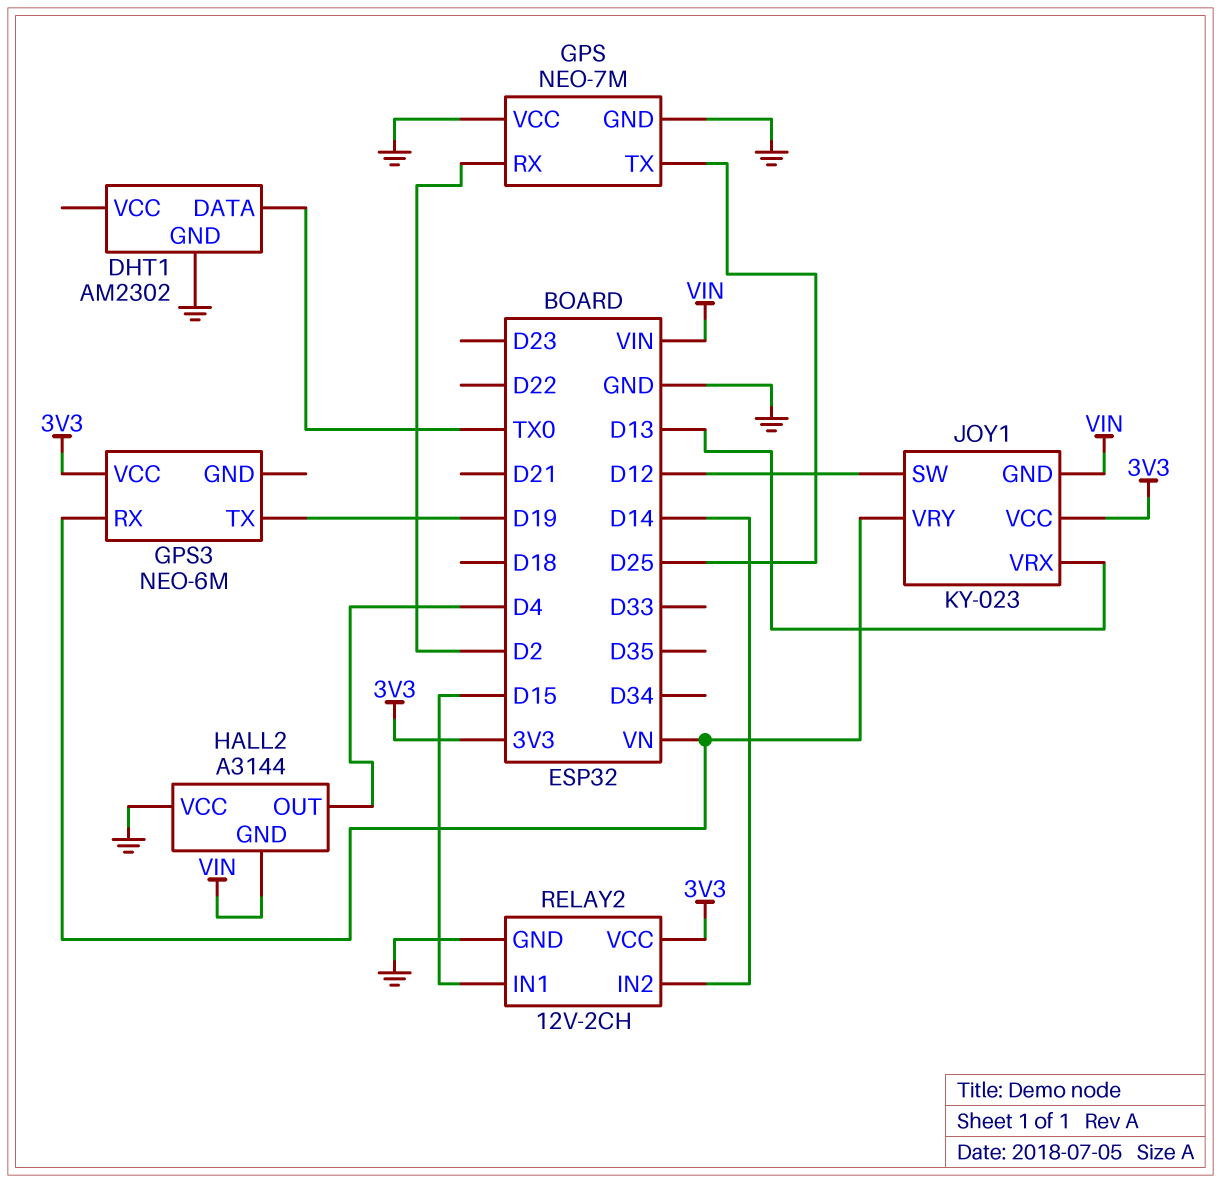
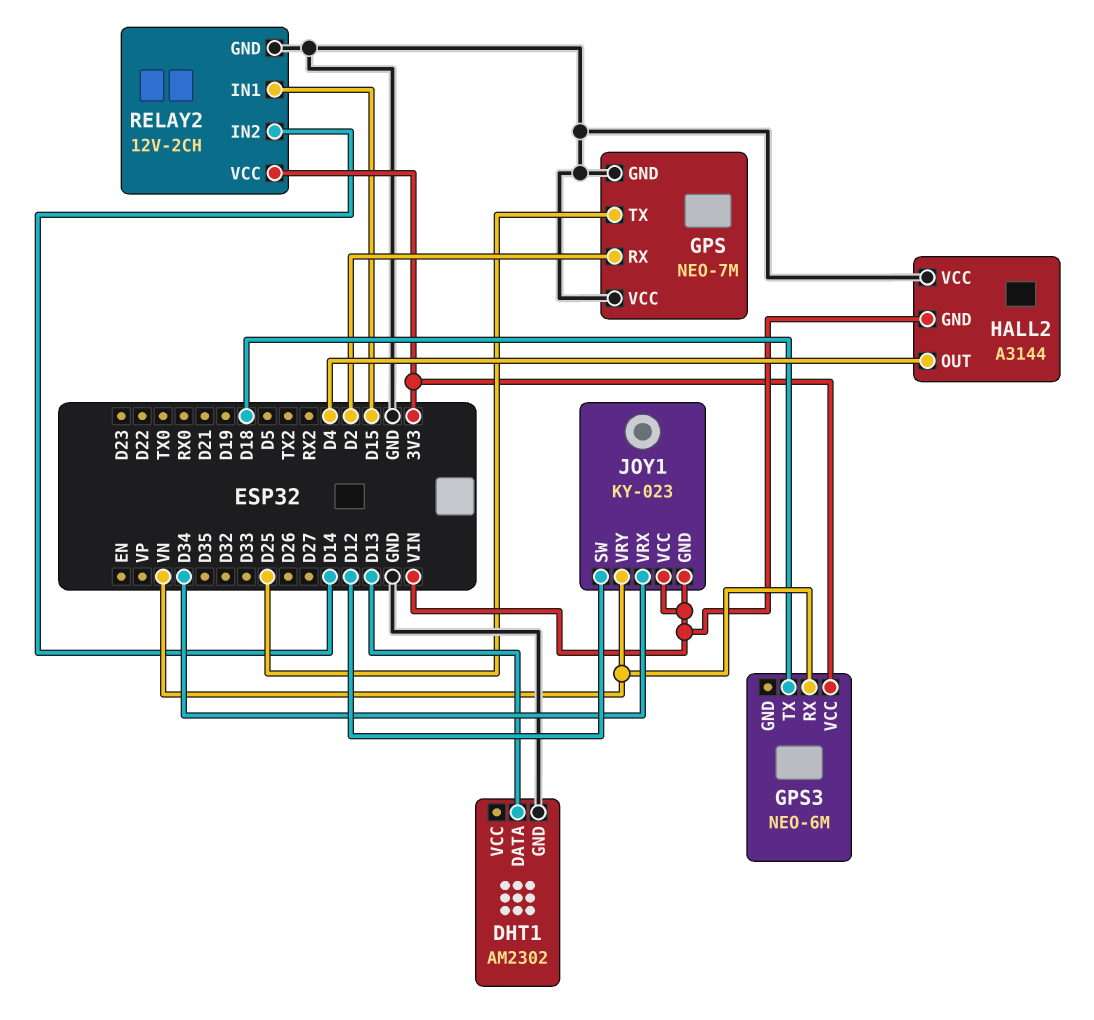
DHT1 pin DATA: TX0 -> D13
GPS3 pin TX: D19 -> D18
JOY1 pin VCC: 3V3 -> VIN
JOY1 pin VRX: D13 -> D34

